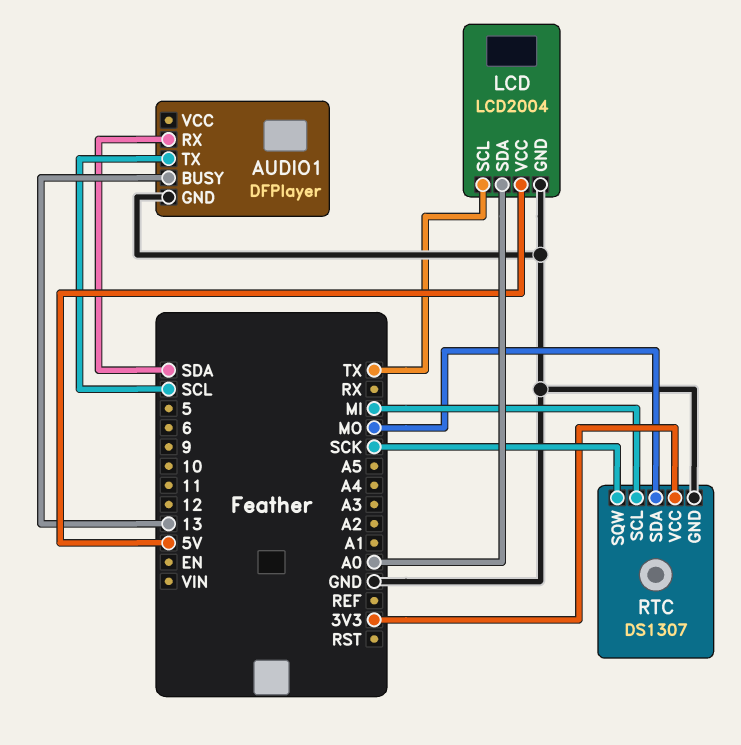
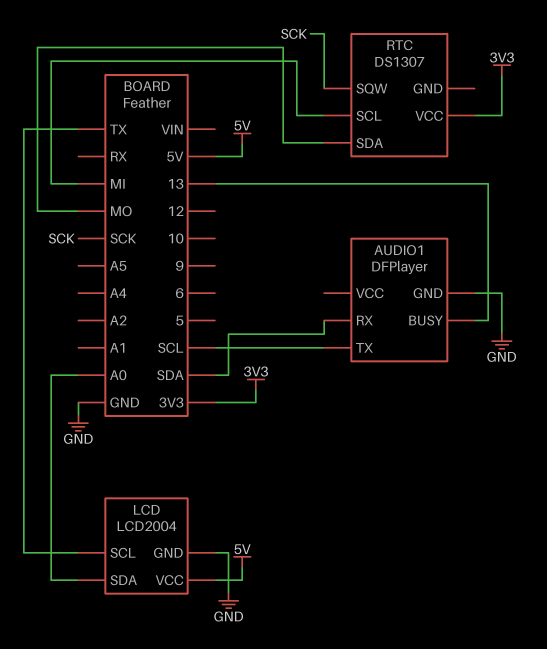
RTC pin GND: GND -> none

